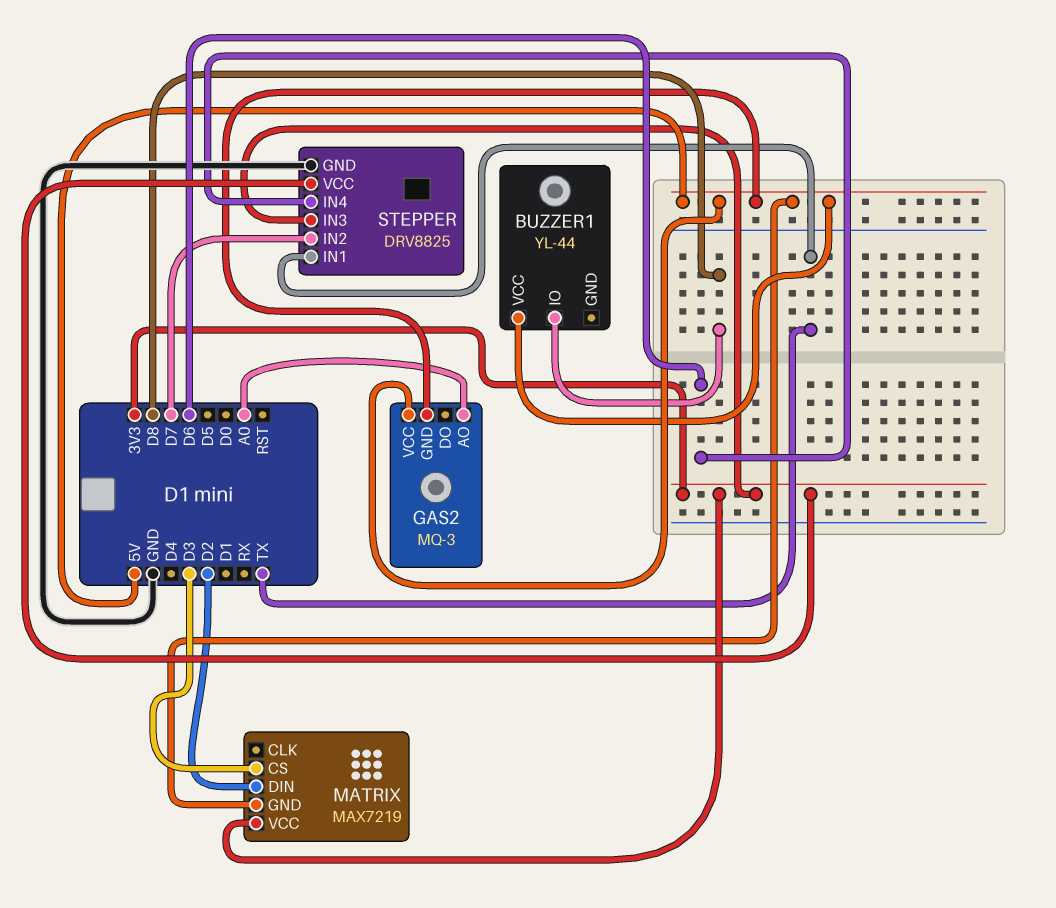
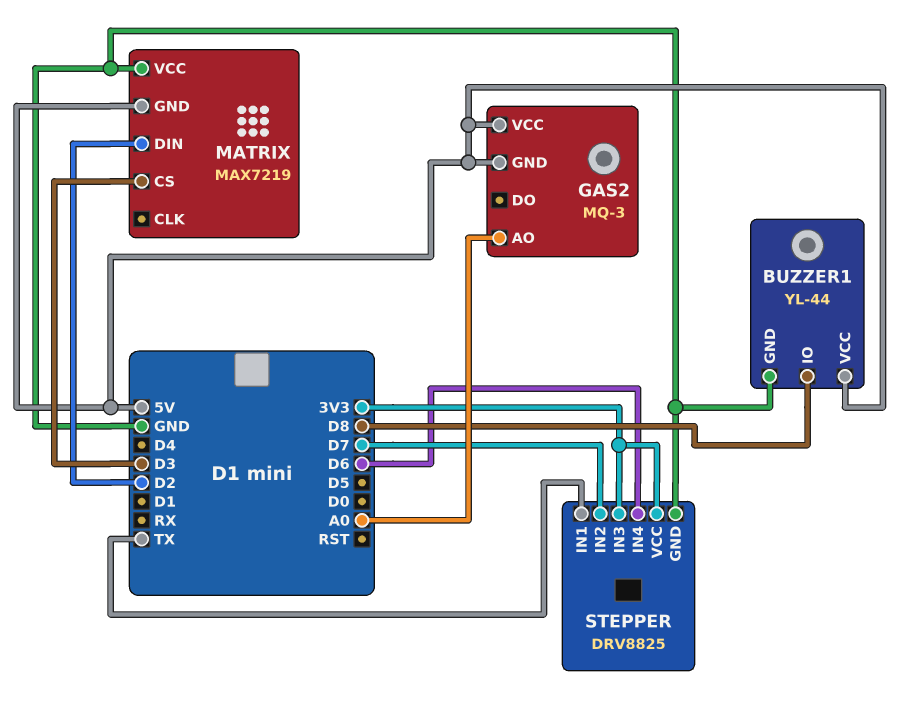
BUZZER1 pin GND: none -> GND
MATRIX pin VCC: 3V3 -> GND

